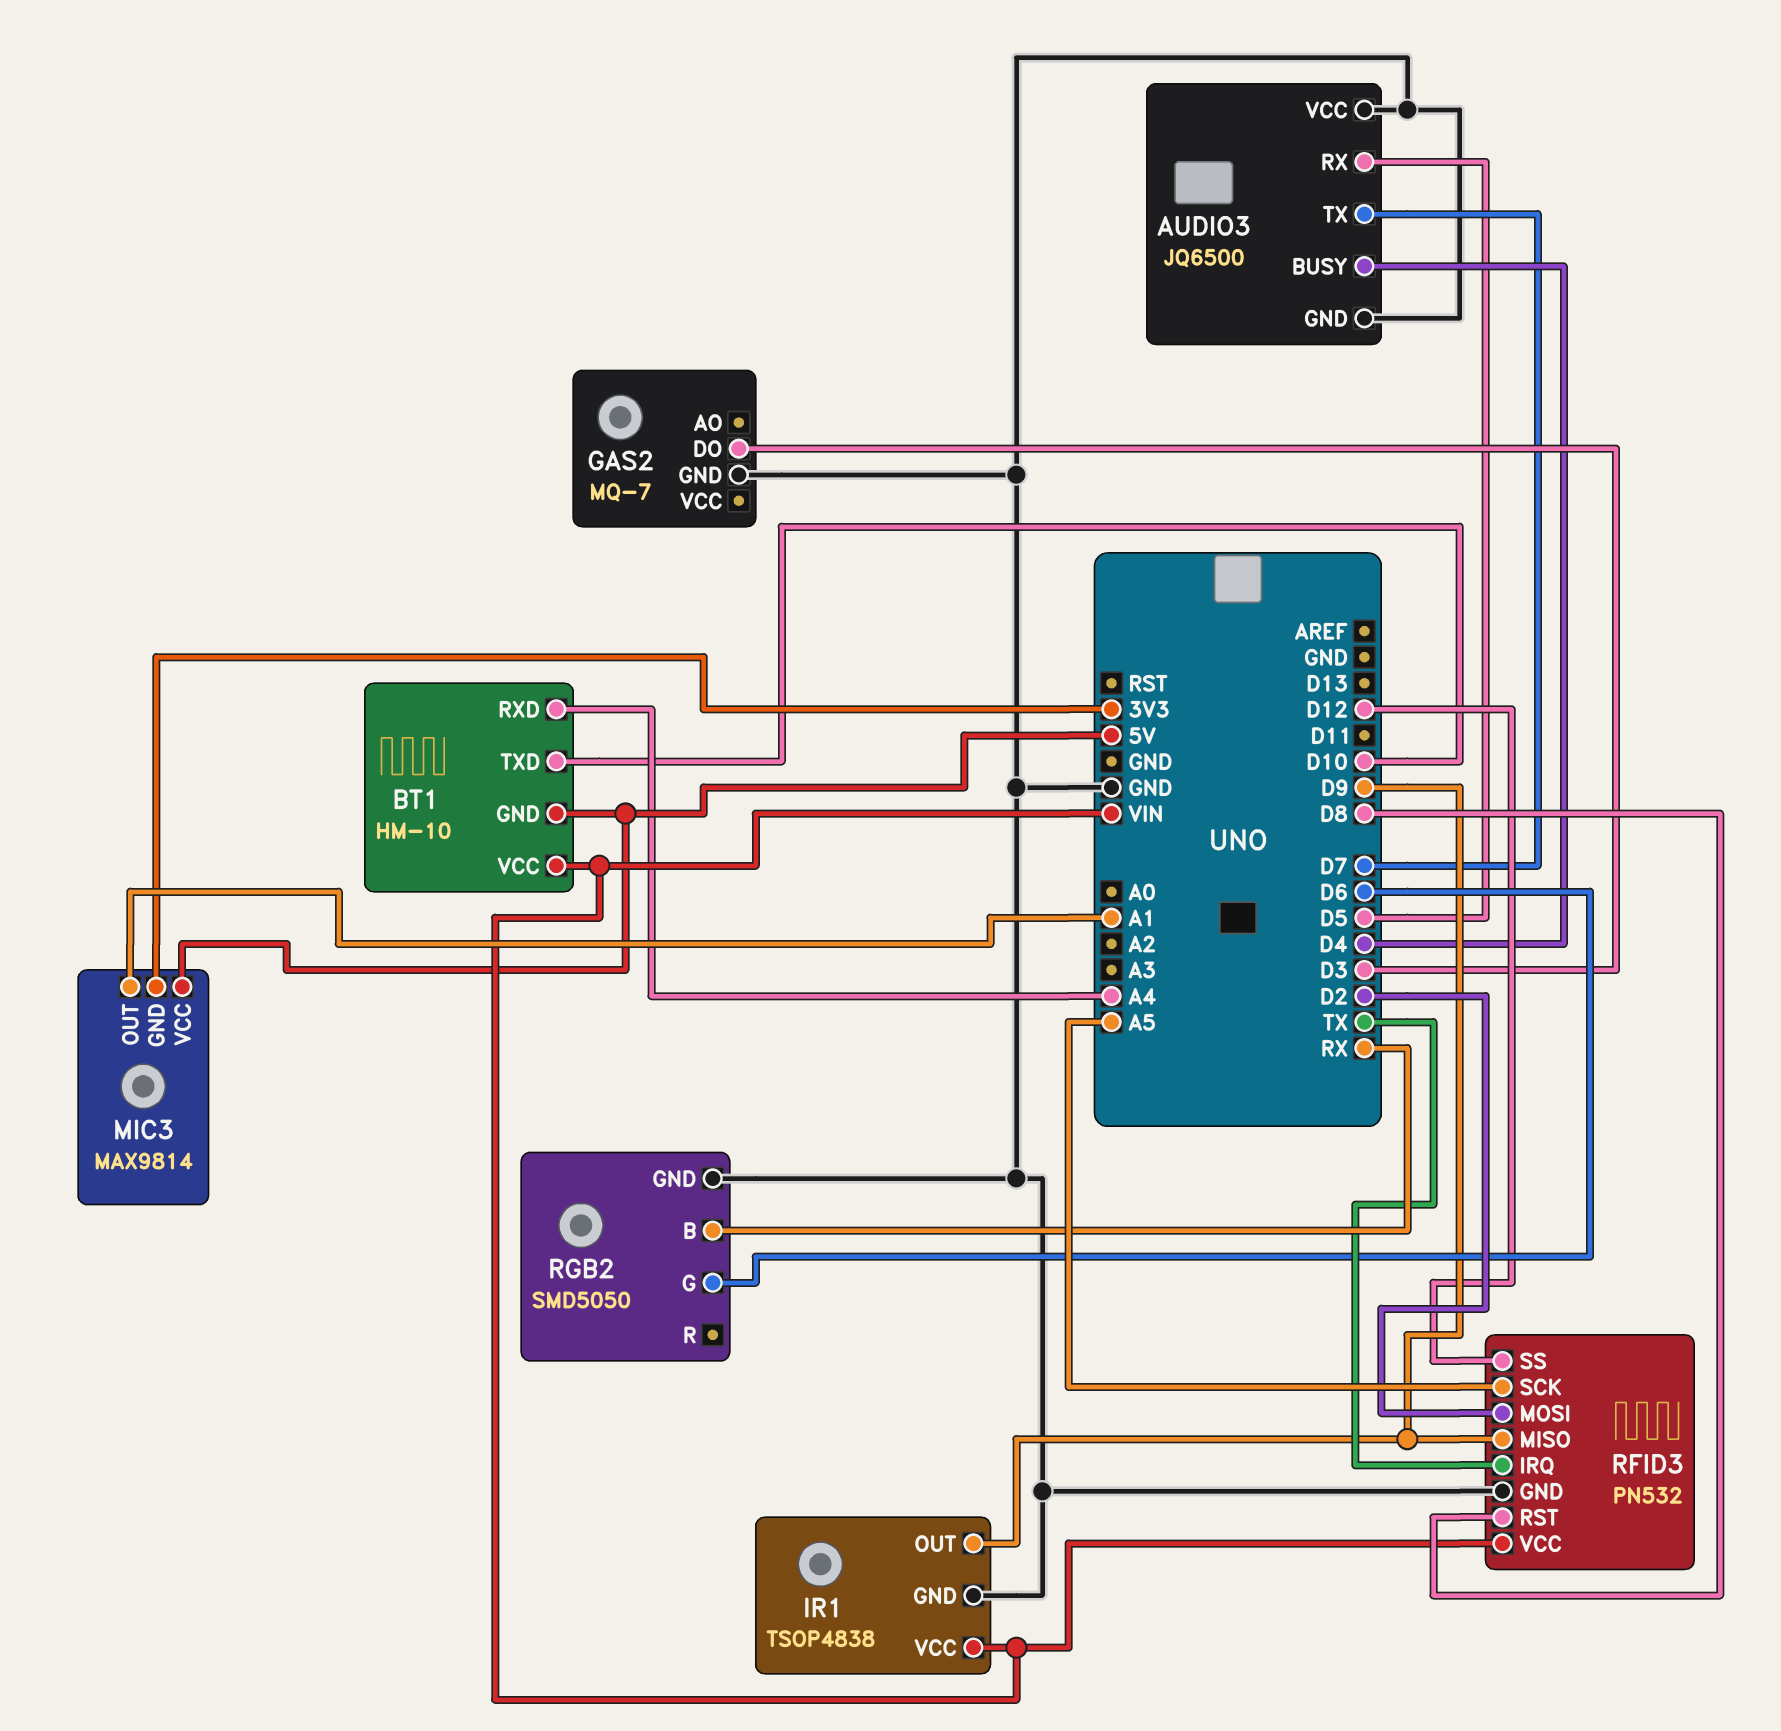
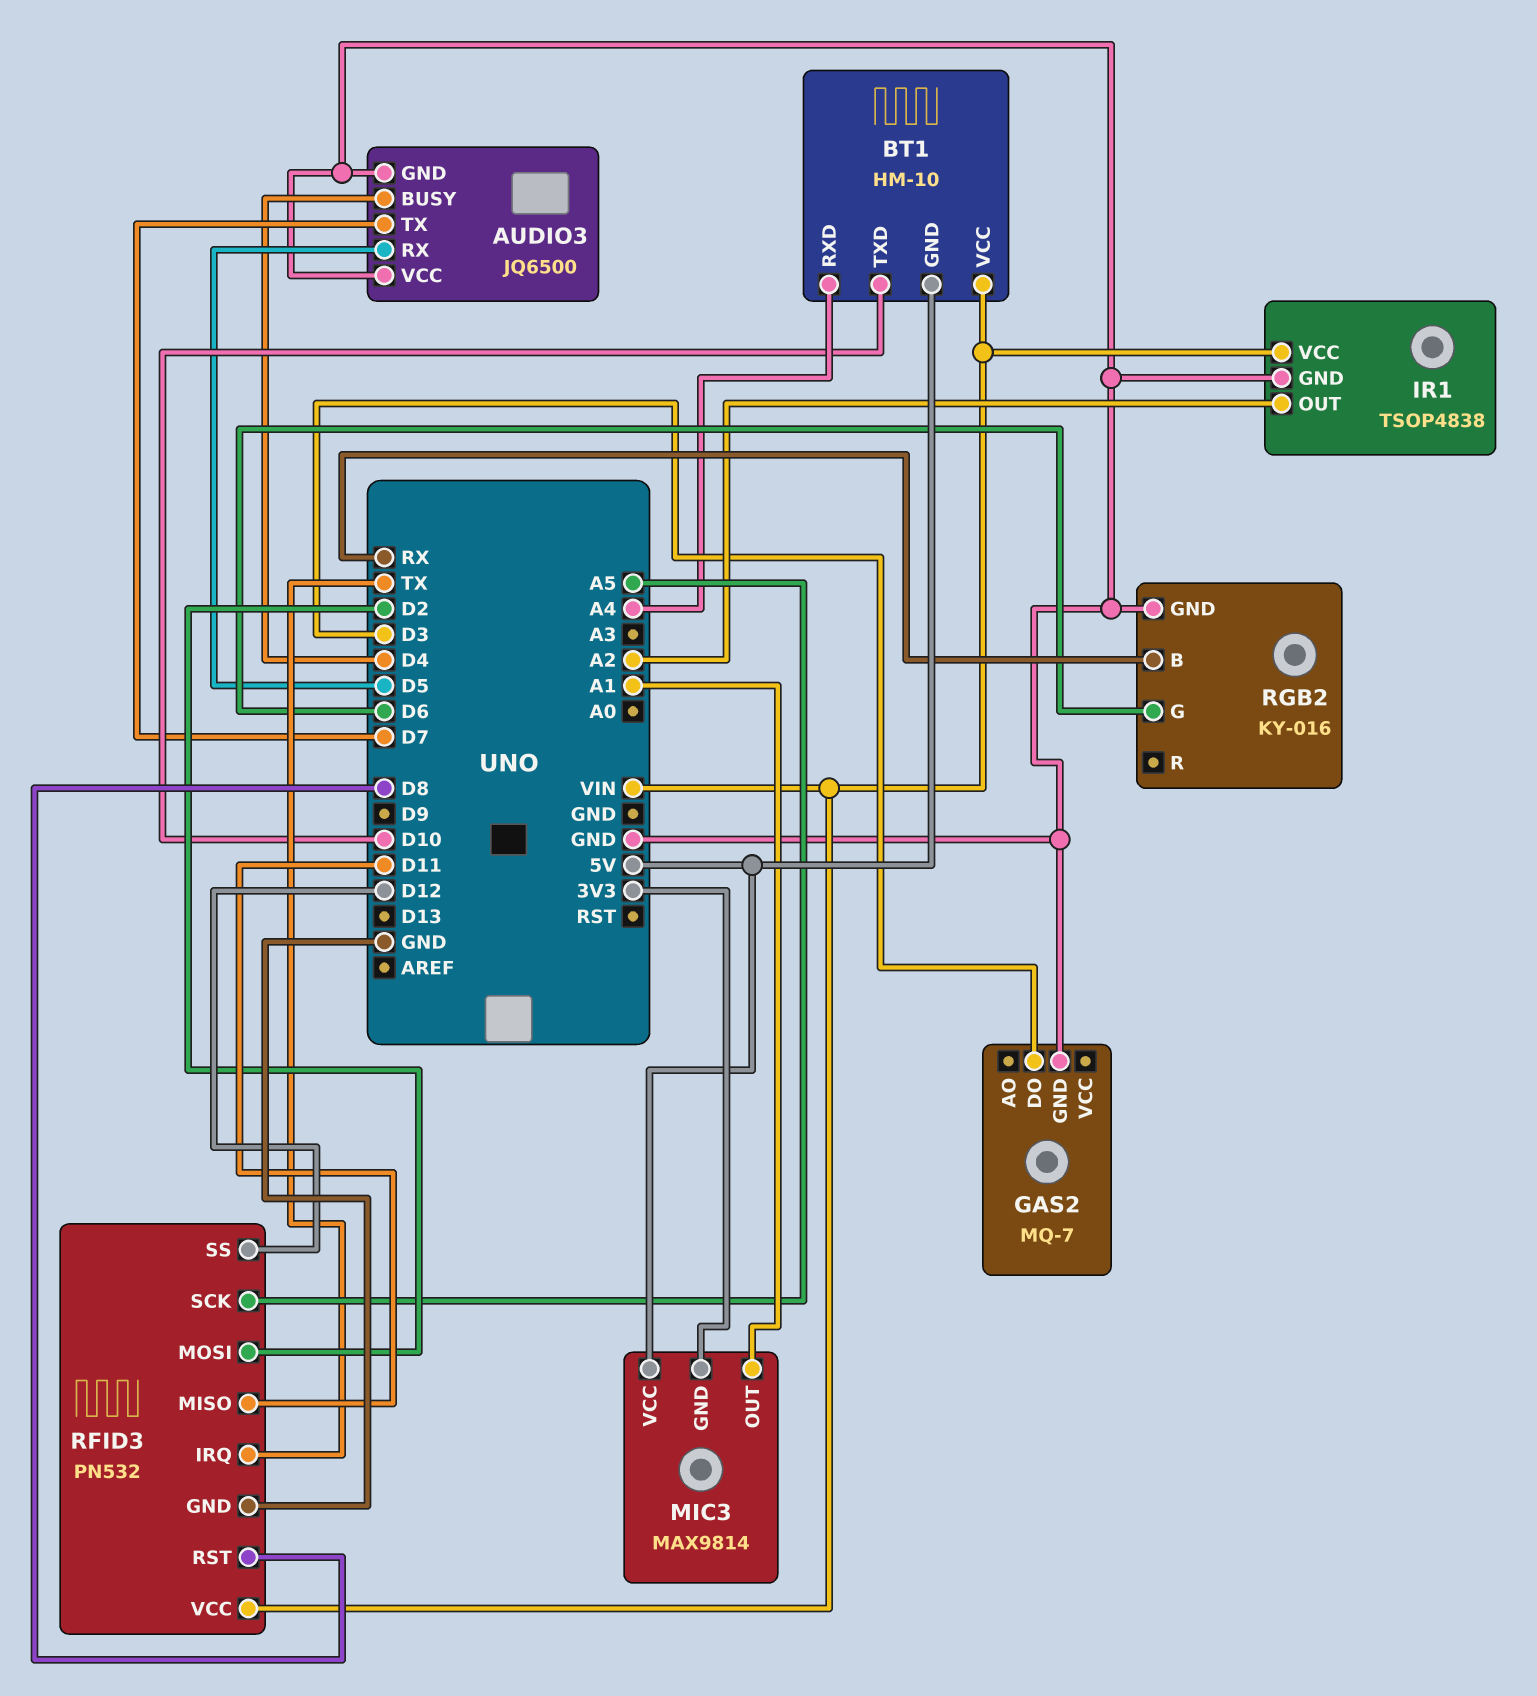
IR1 pin OUT: D9 -> A2
RFID3 pin MISO: D9 -> D11
RGB2: SMD5050 -> KY-016

